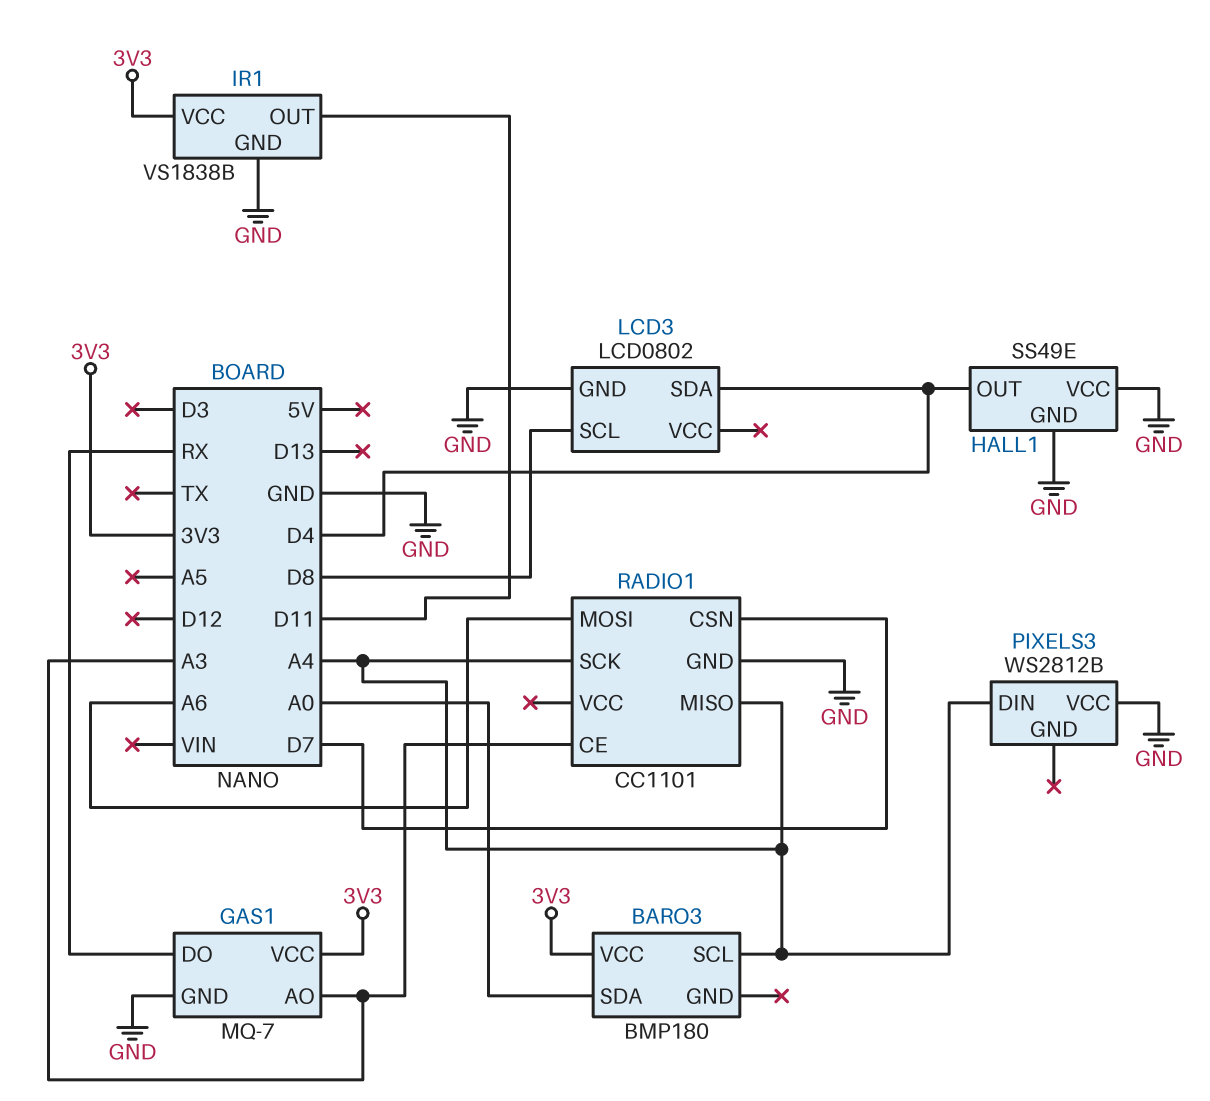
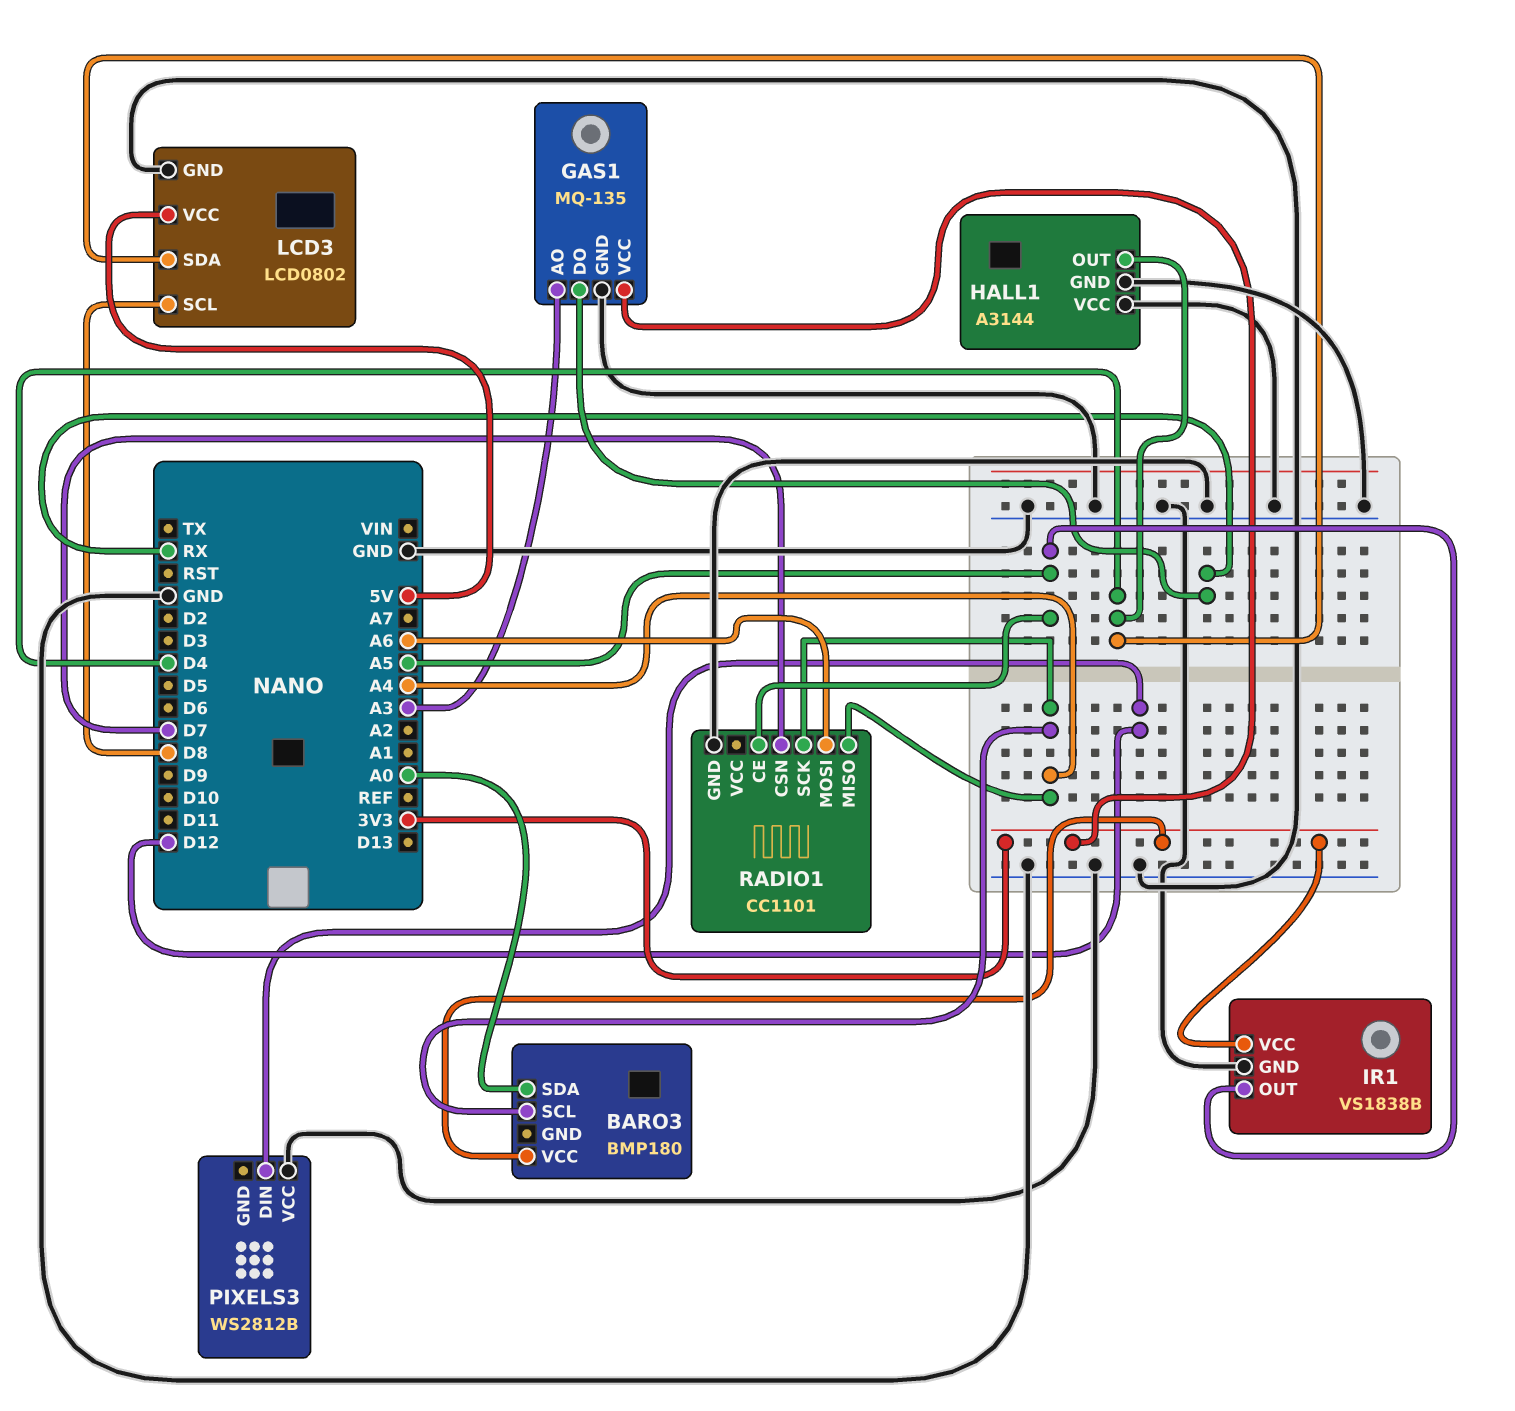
GAS1: MQ-7 -> MQ-135
HALL1: SS49E -> A3144
IR1 pin OUT: D11 -> A5
LCD3 pin VCC: none -> 5V
PIXELS3 pin DIN: A4 -> D12
RADIO1 pin CE: A3 -> A5

